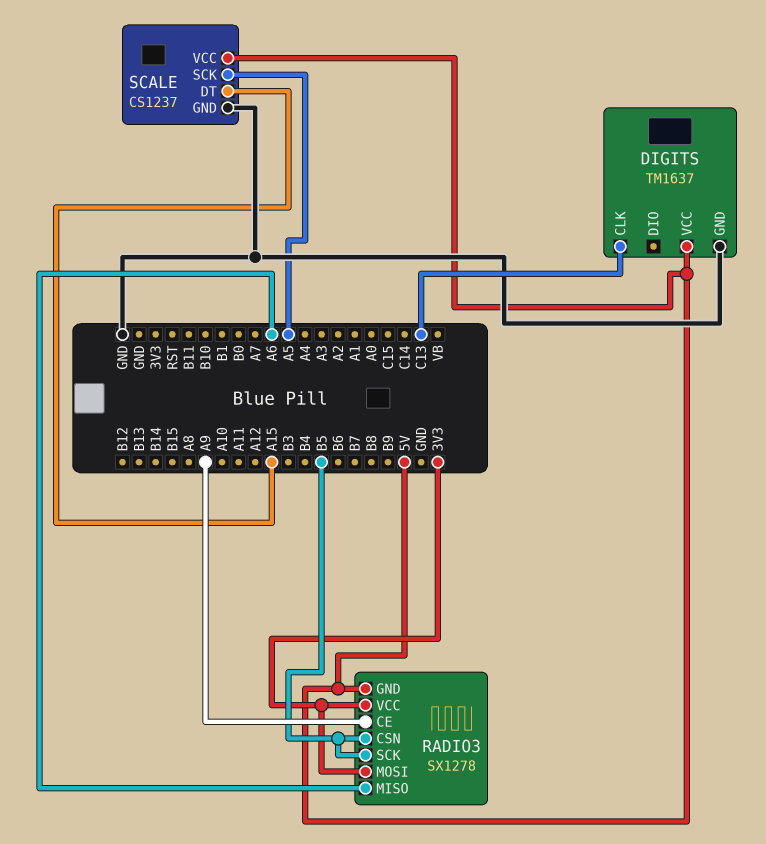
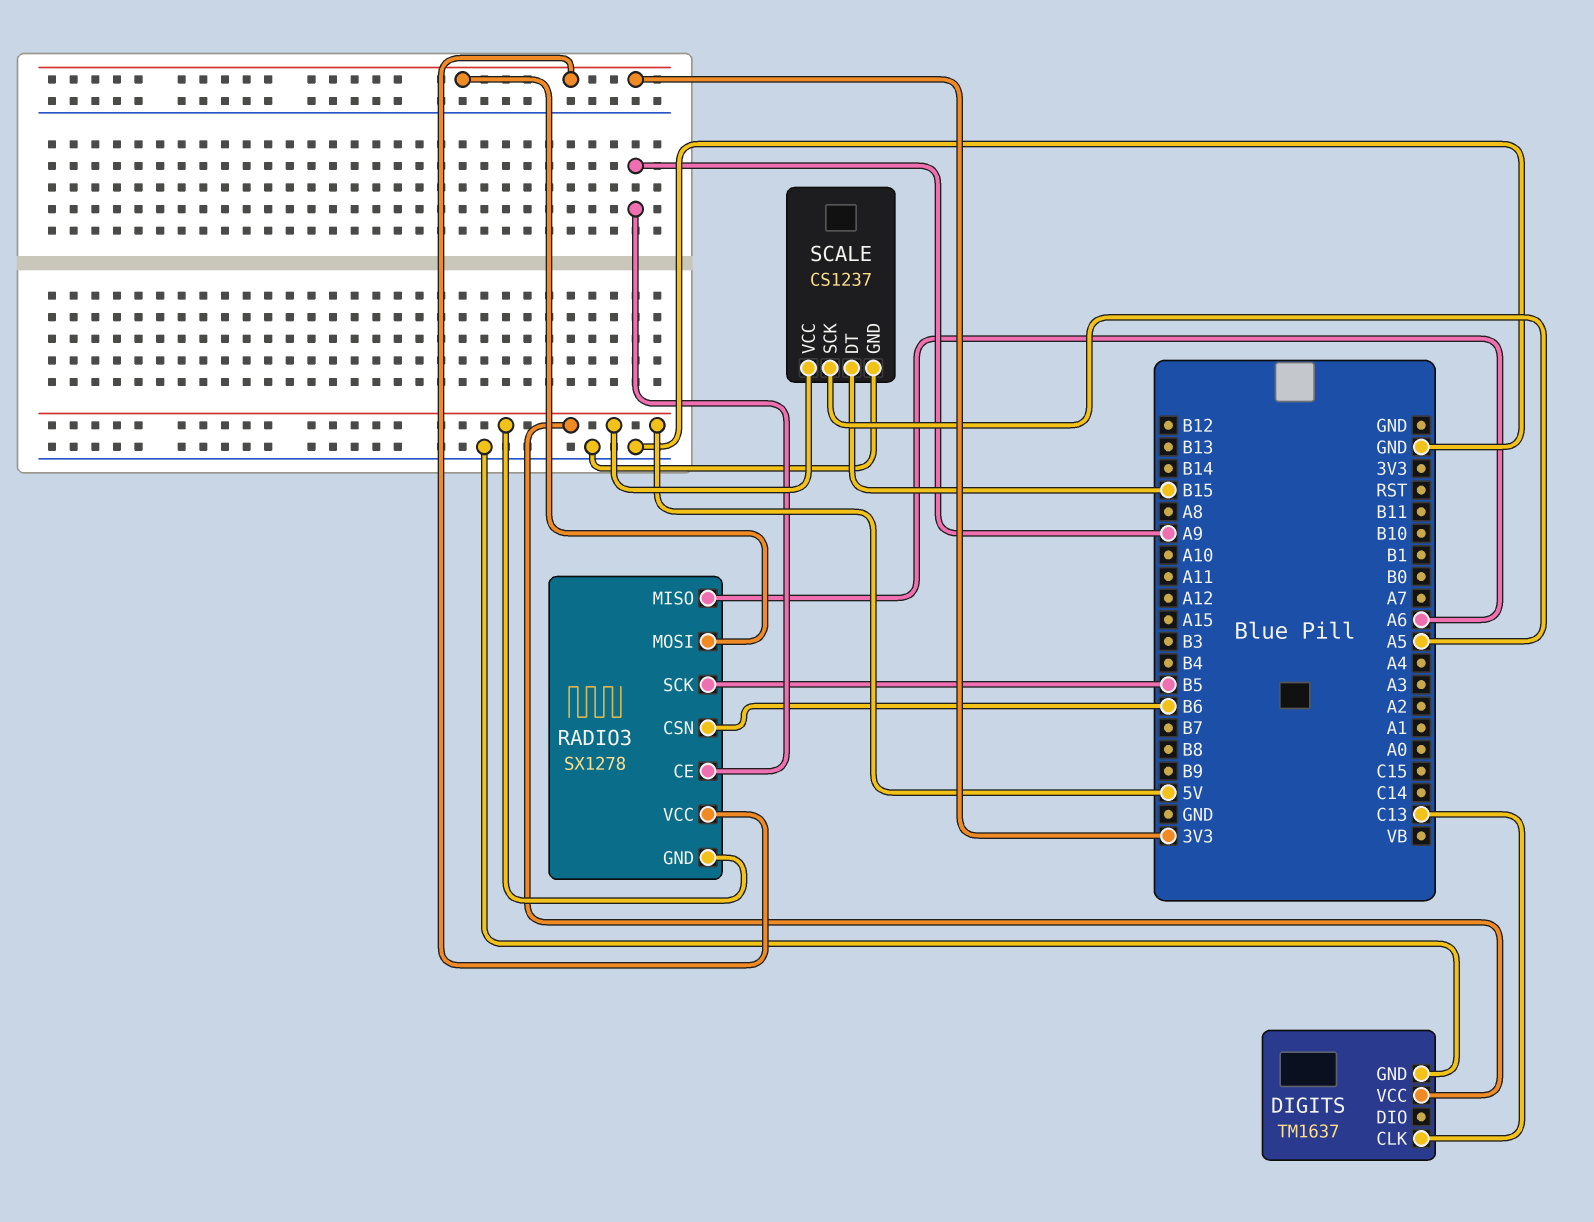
RADIO3 pin CSN: B5 -> B6
SCALE pin DT: A15 -> B15

